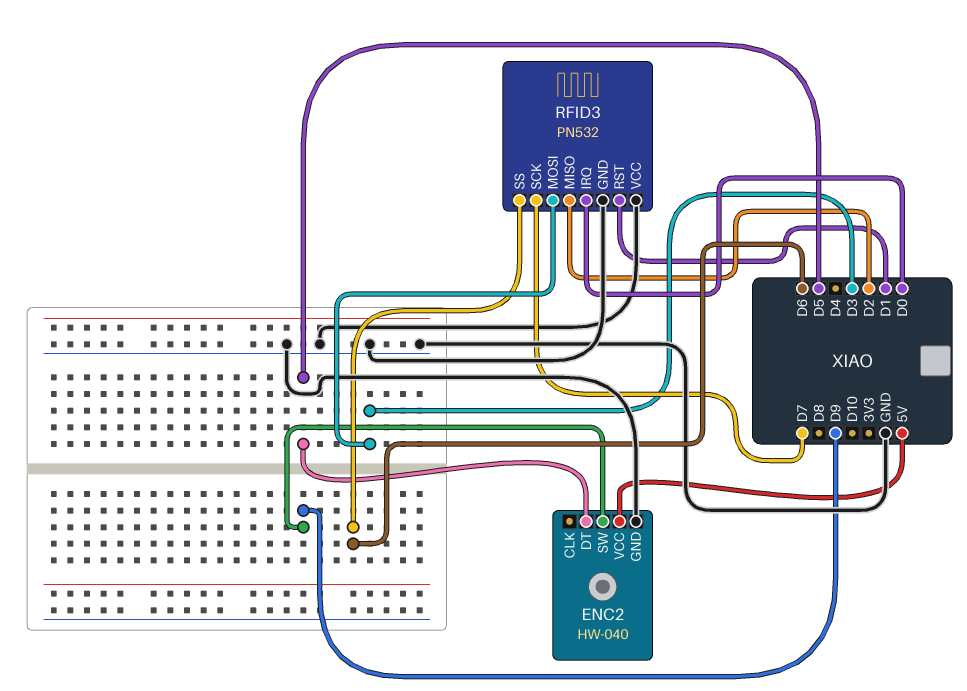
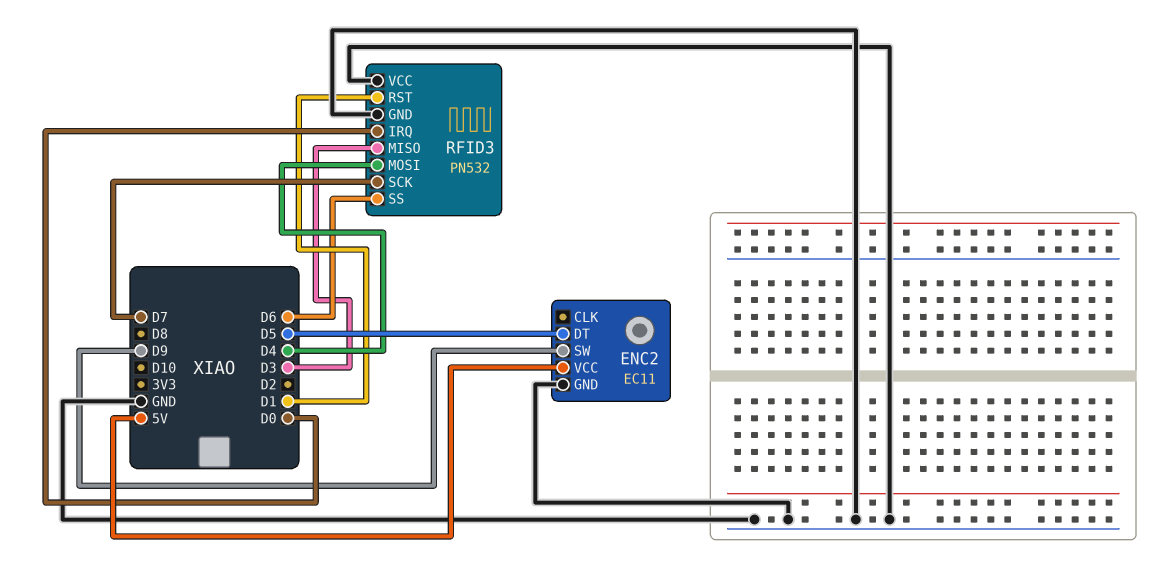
ENC2: HW-040 -> EC11
RFID3 pin MISO: D2 -> D3
RFID3 pin MOSI: D3 -> D4

